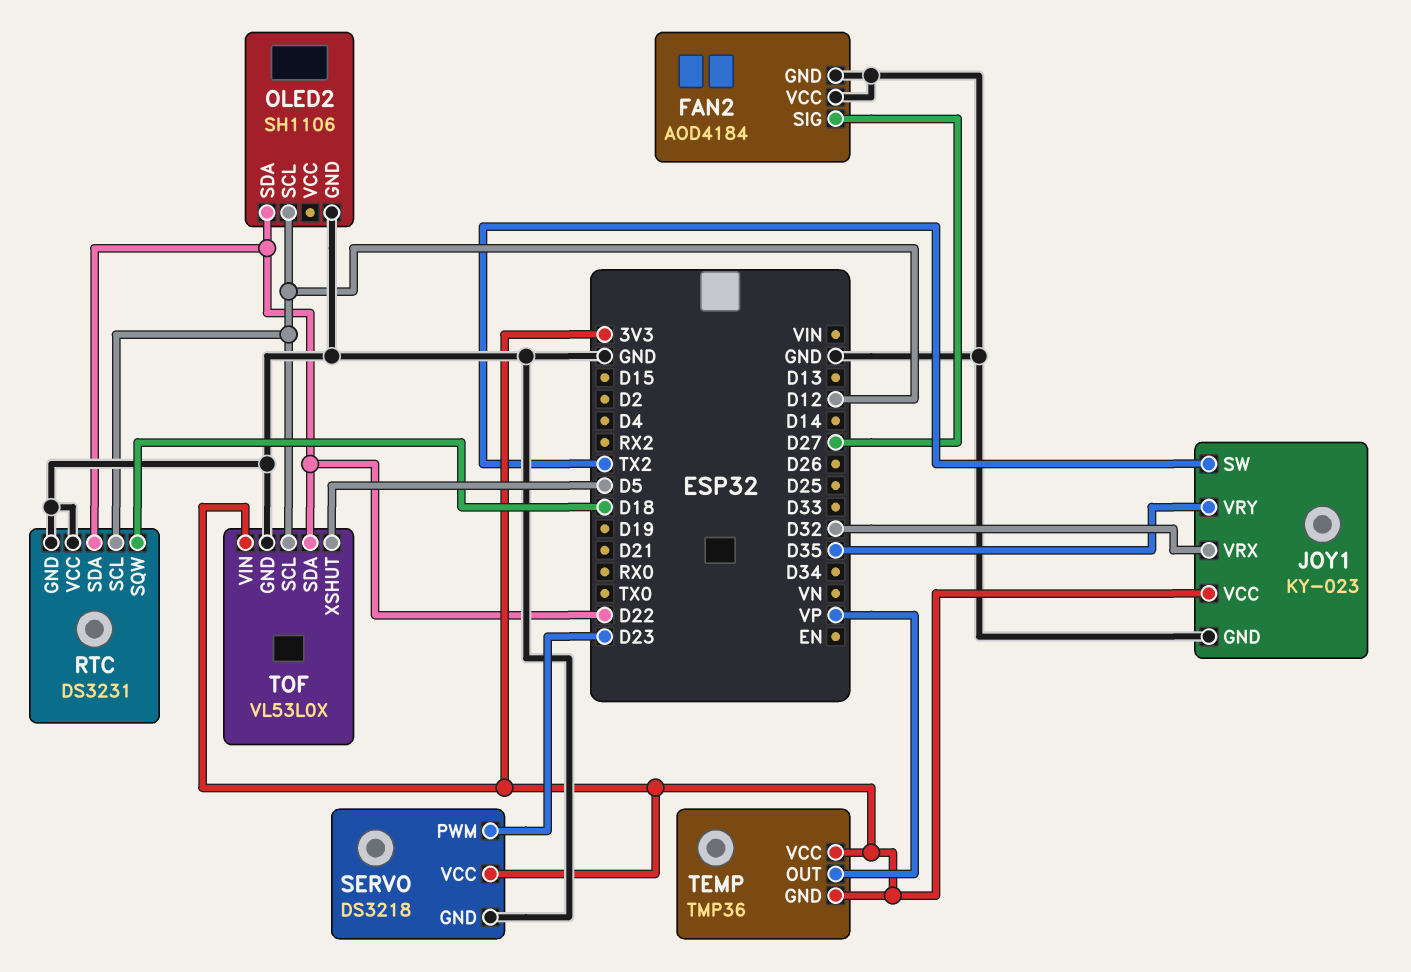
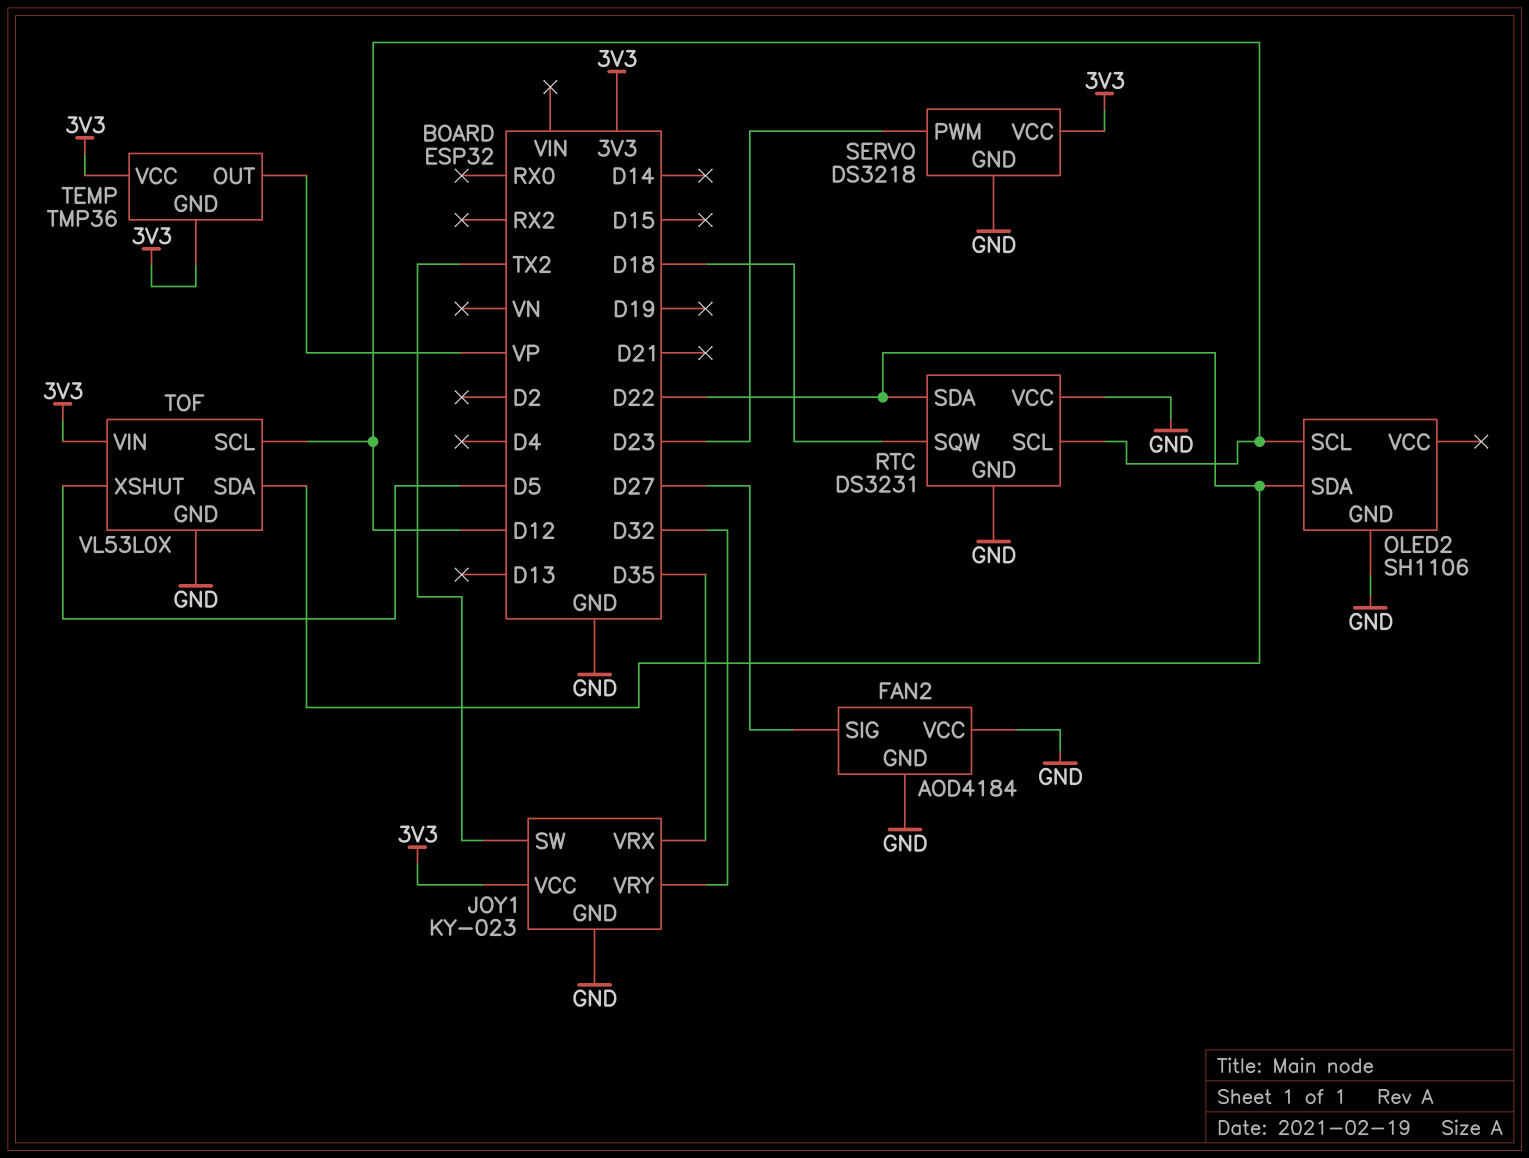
JOY1 pin VRX: D32 -> D35
JOY1 pin VRY: D35 -> D32

